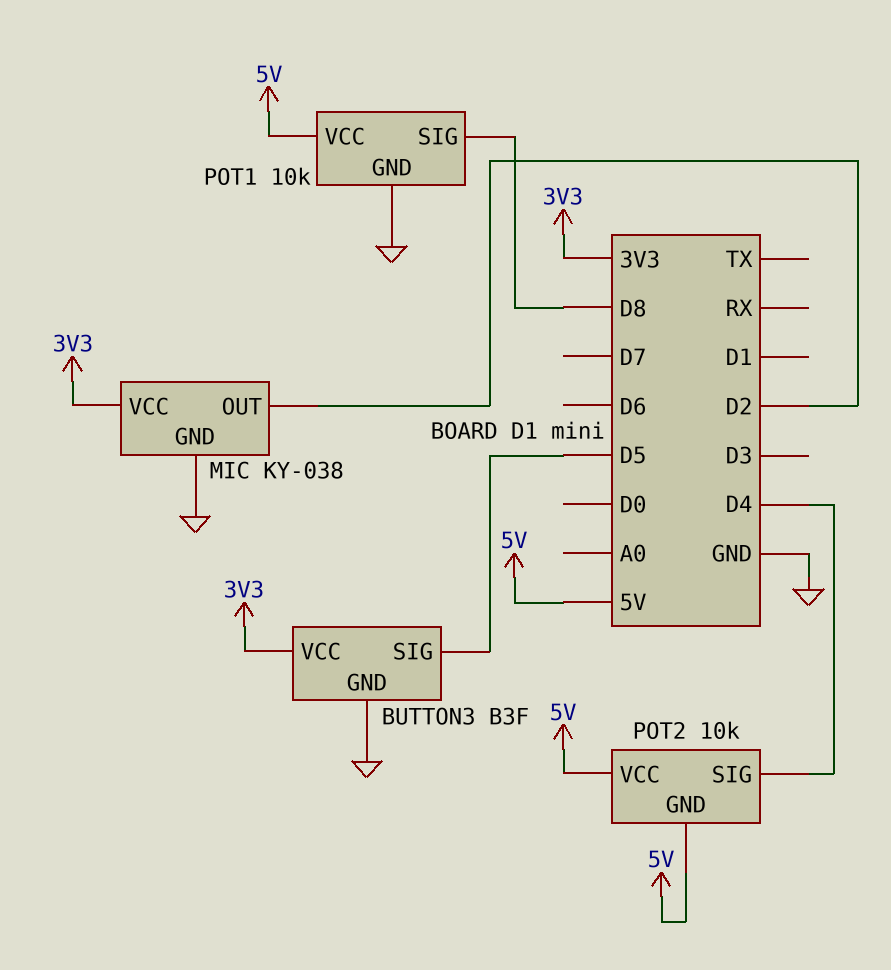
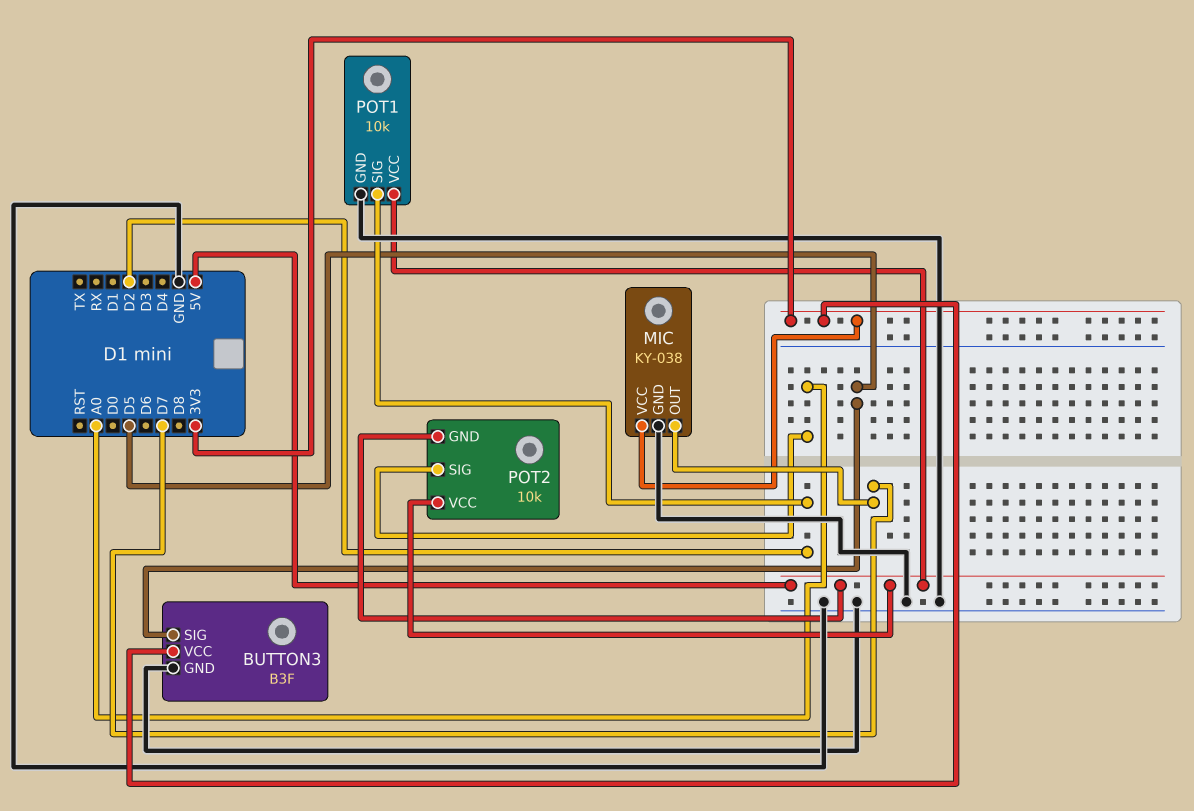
MIC pin OUT: D2 -> D7
POT1 pin SIG: D8 -> D2
POT2 pin SIG: D4 -> A0

